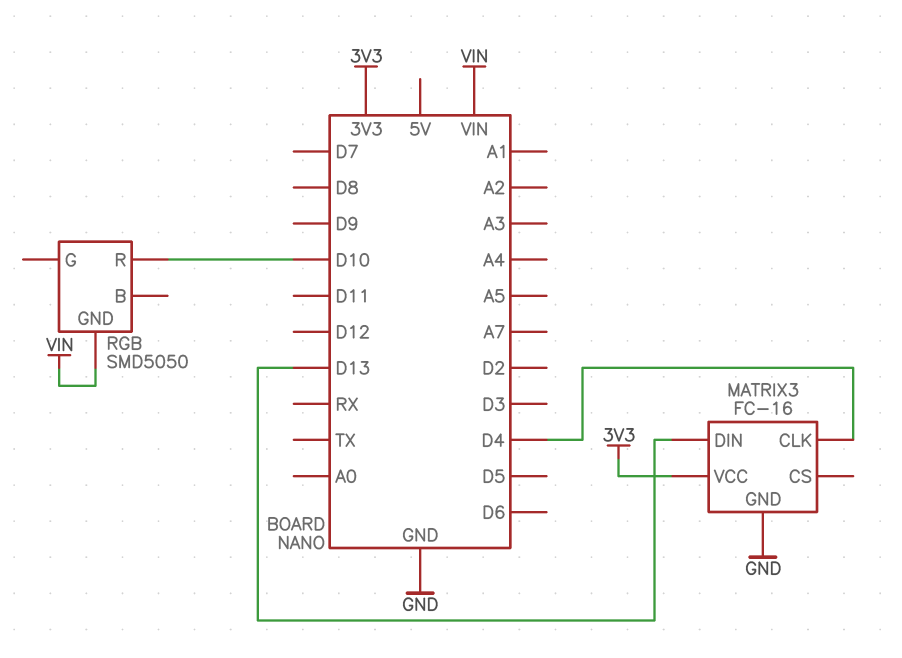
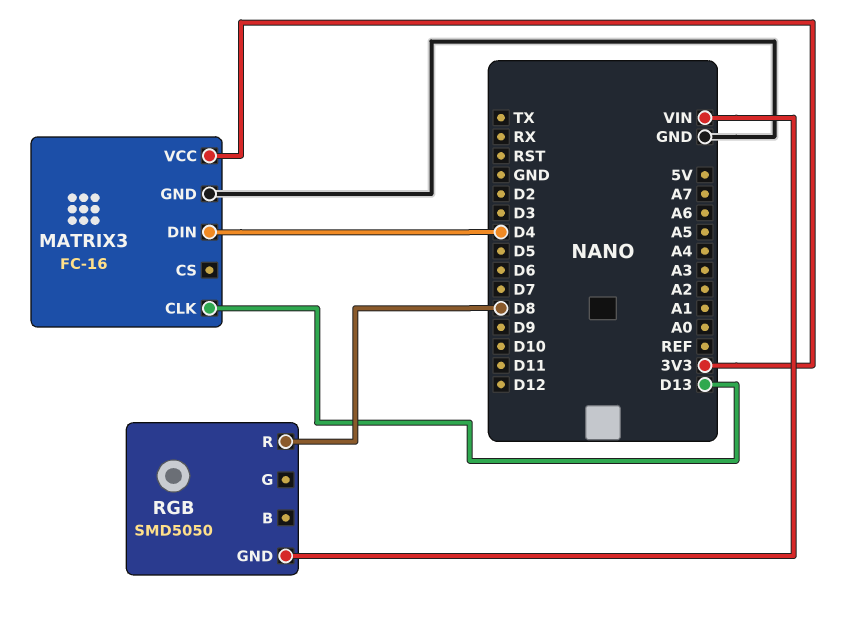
MATRIX3 pin CLK: D4 -> D13
MATRIX3 pin DIN: D13 -> D4
RGB pin R: D10 -> D8

